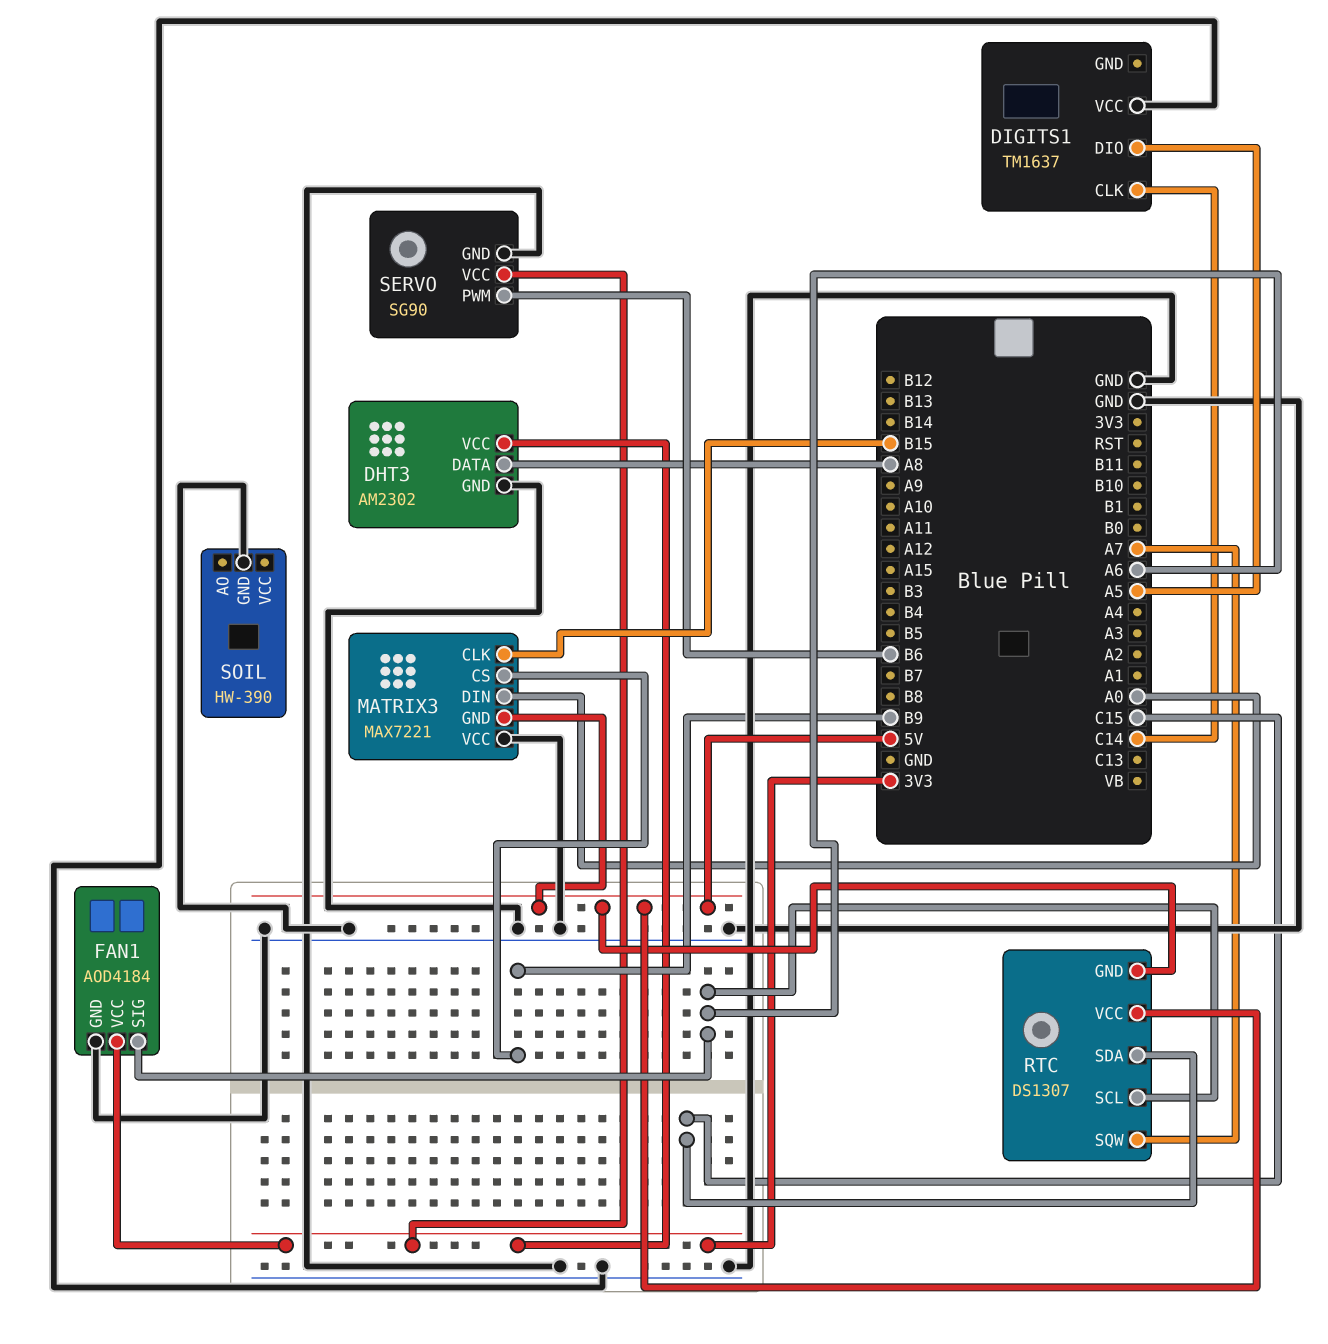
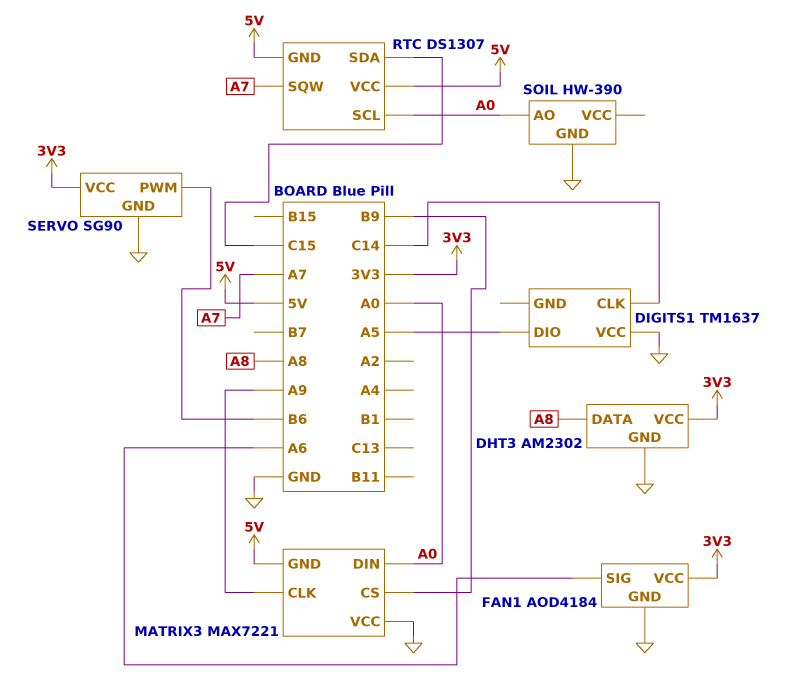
MATRIX3 pin CLK: B15 -> A9
RTC pin SCL: A6 -> A0
SOIL pin AO: none -> A0

